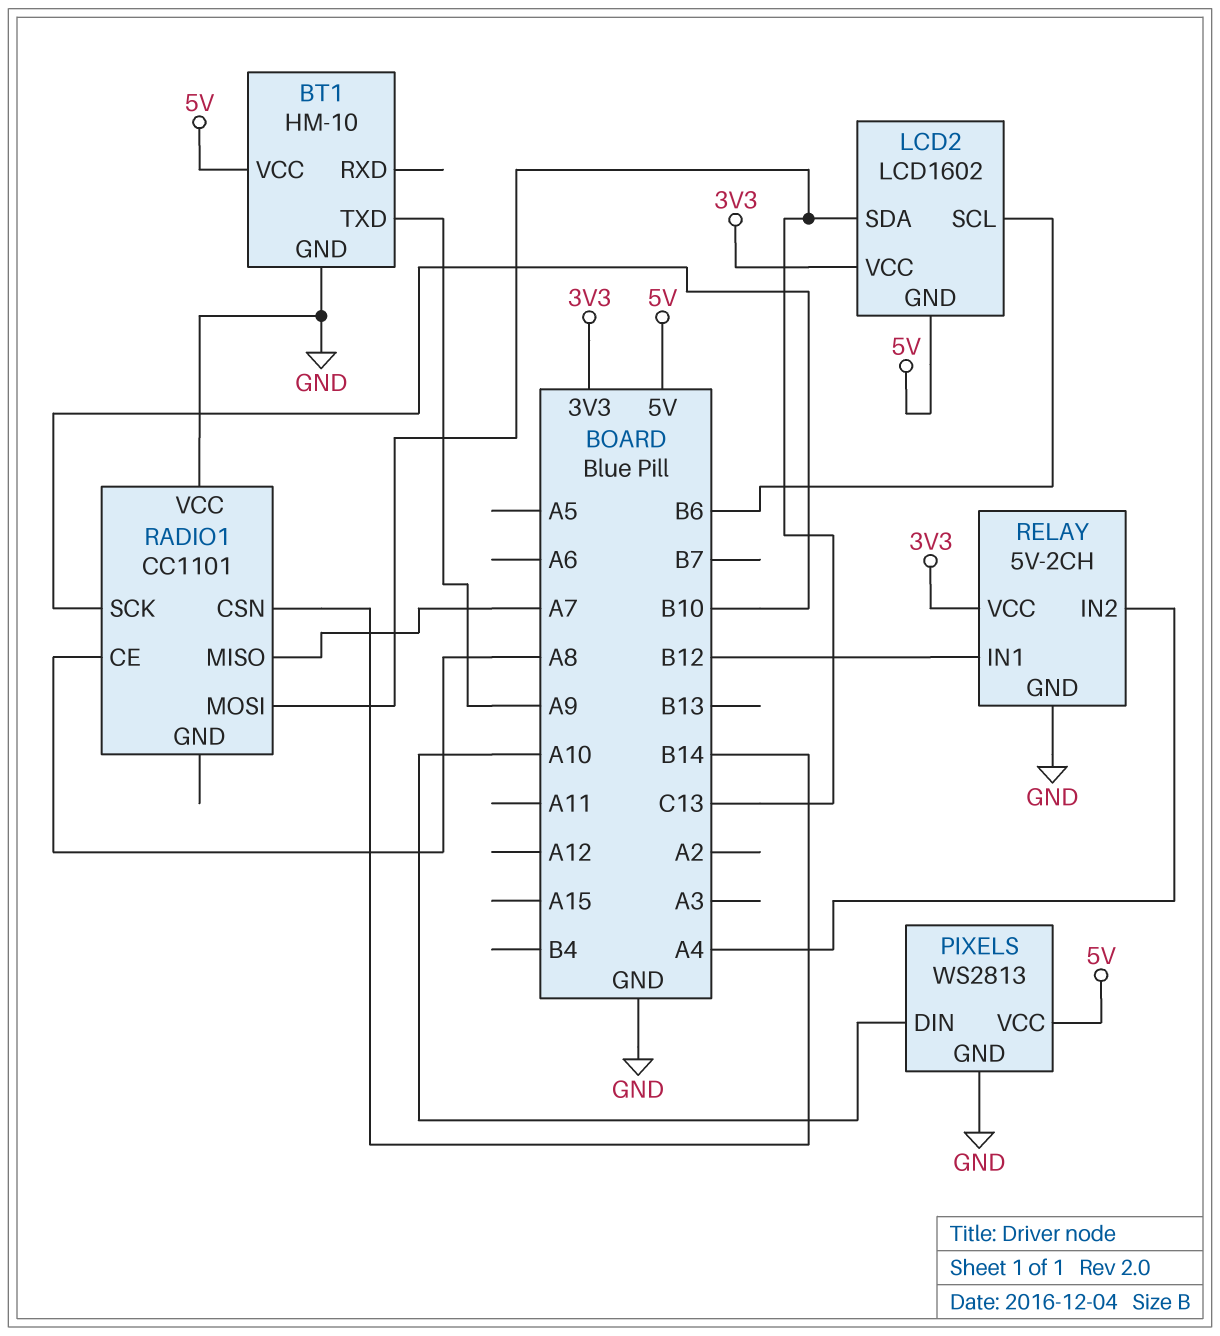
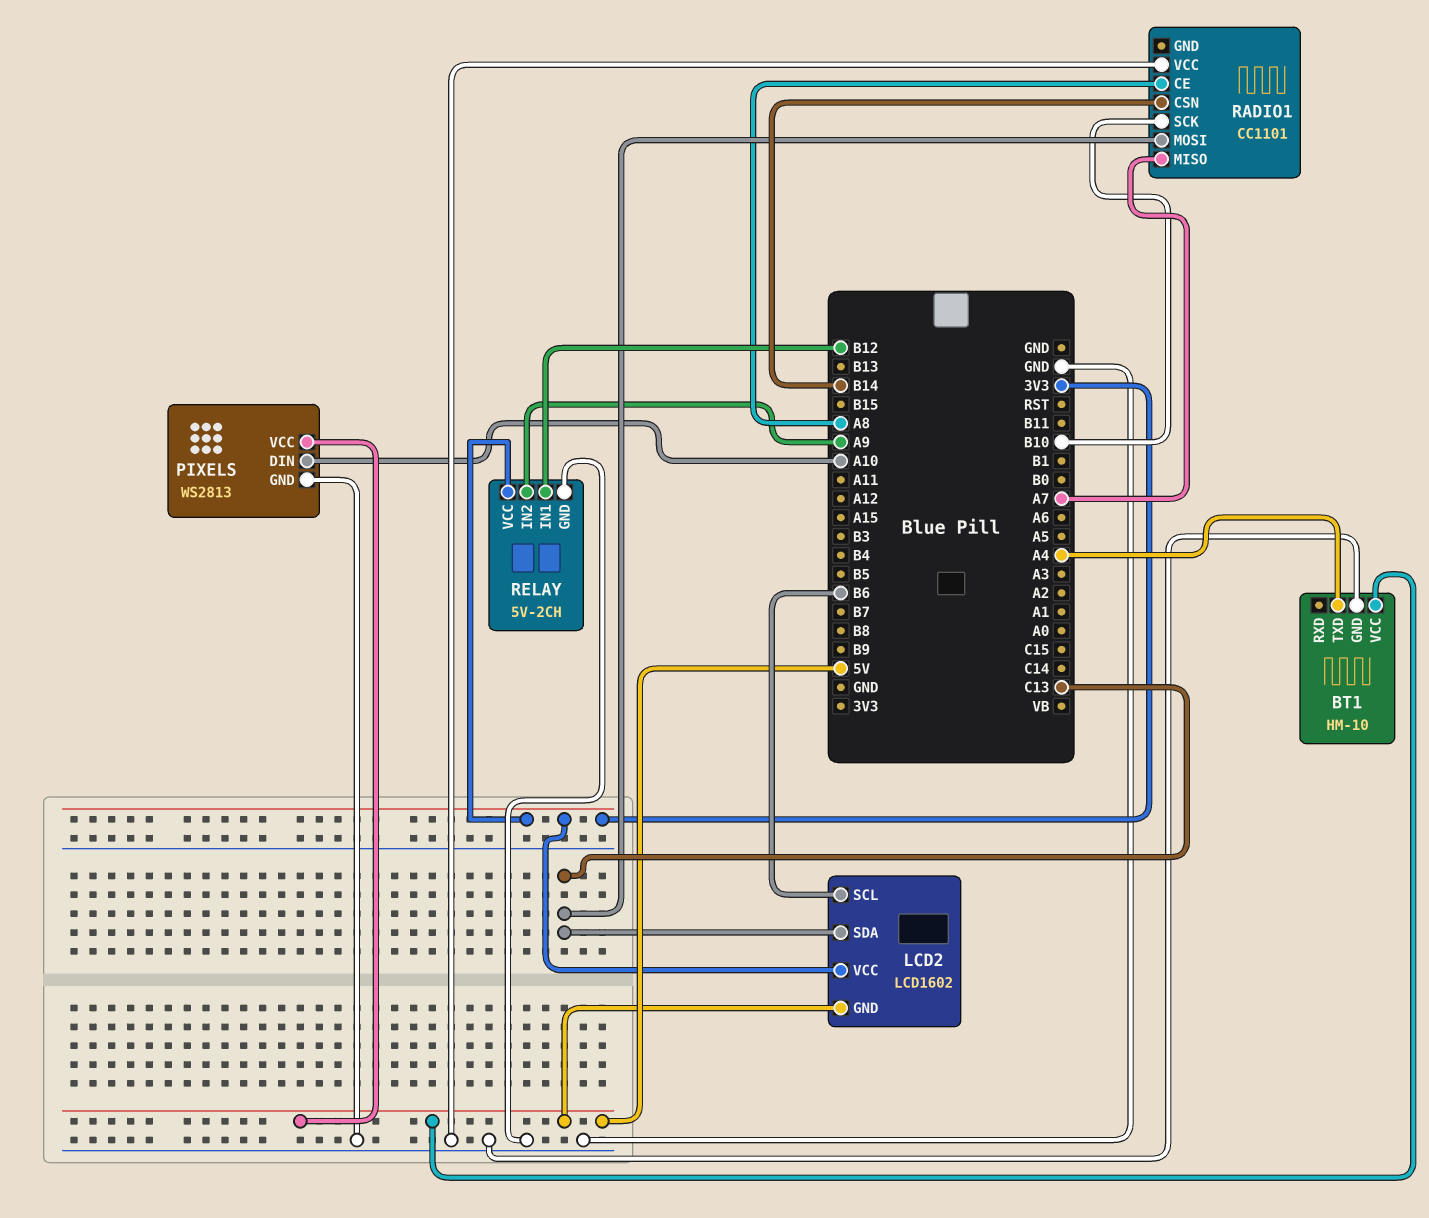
BT1 pin TXD: A9 -> A4
RELAY pin IN2: A4 -> A9

